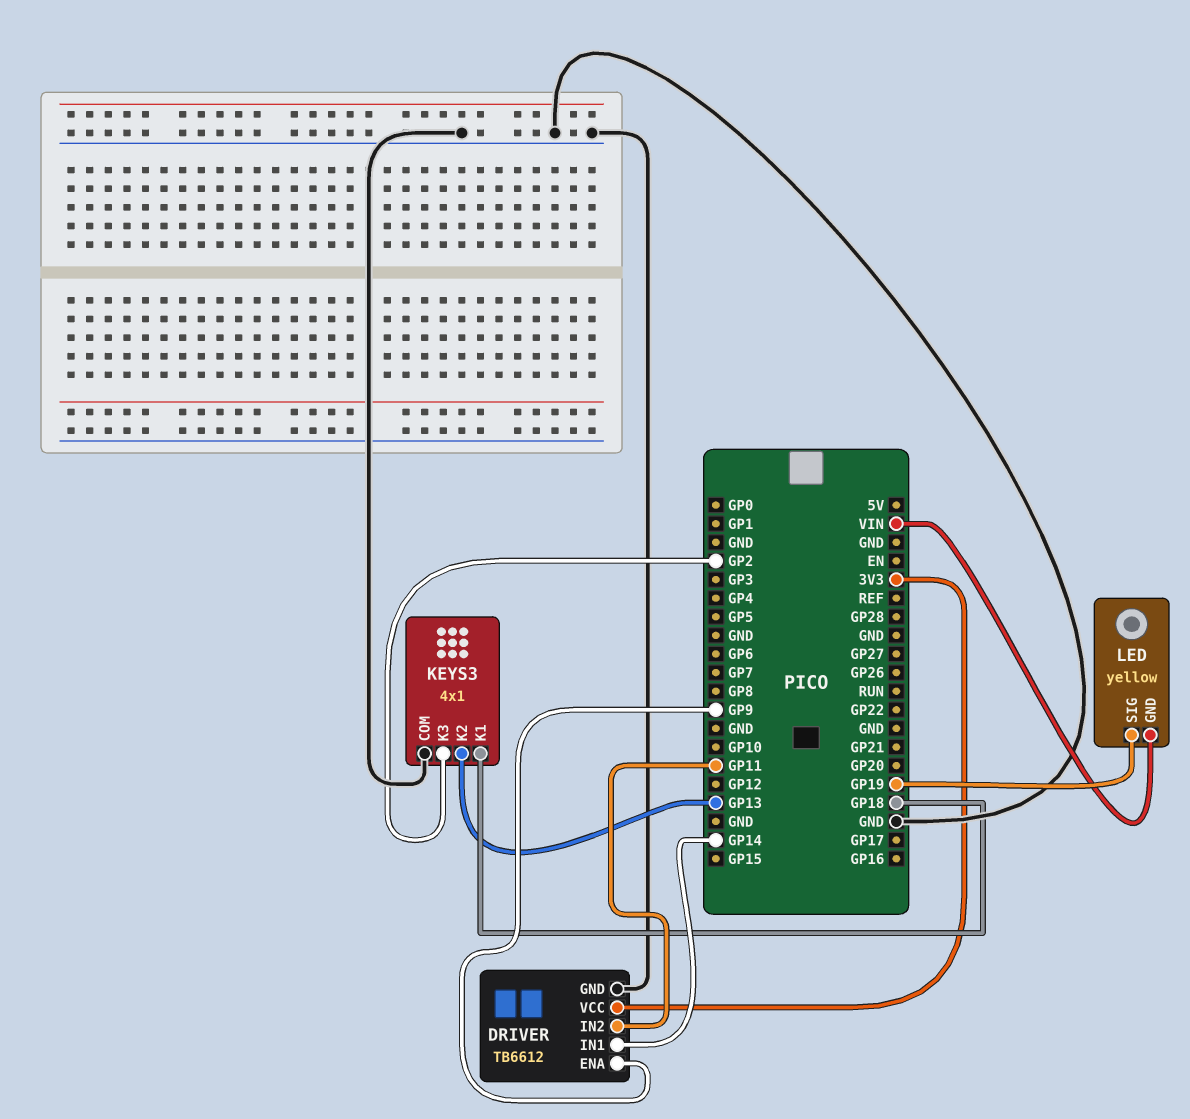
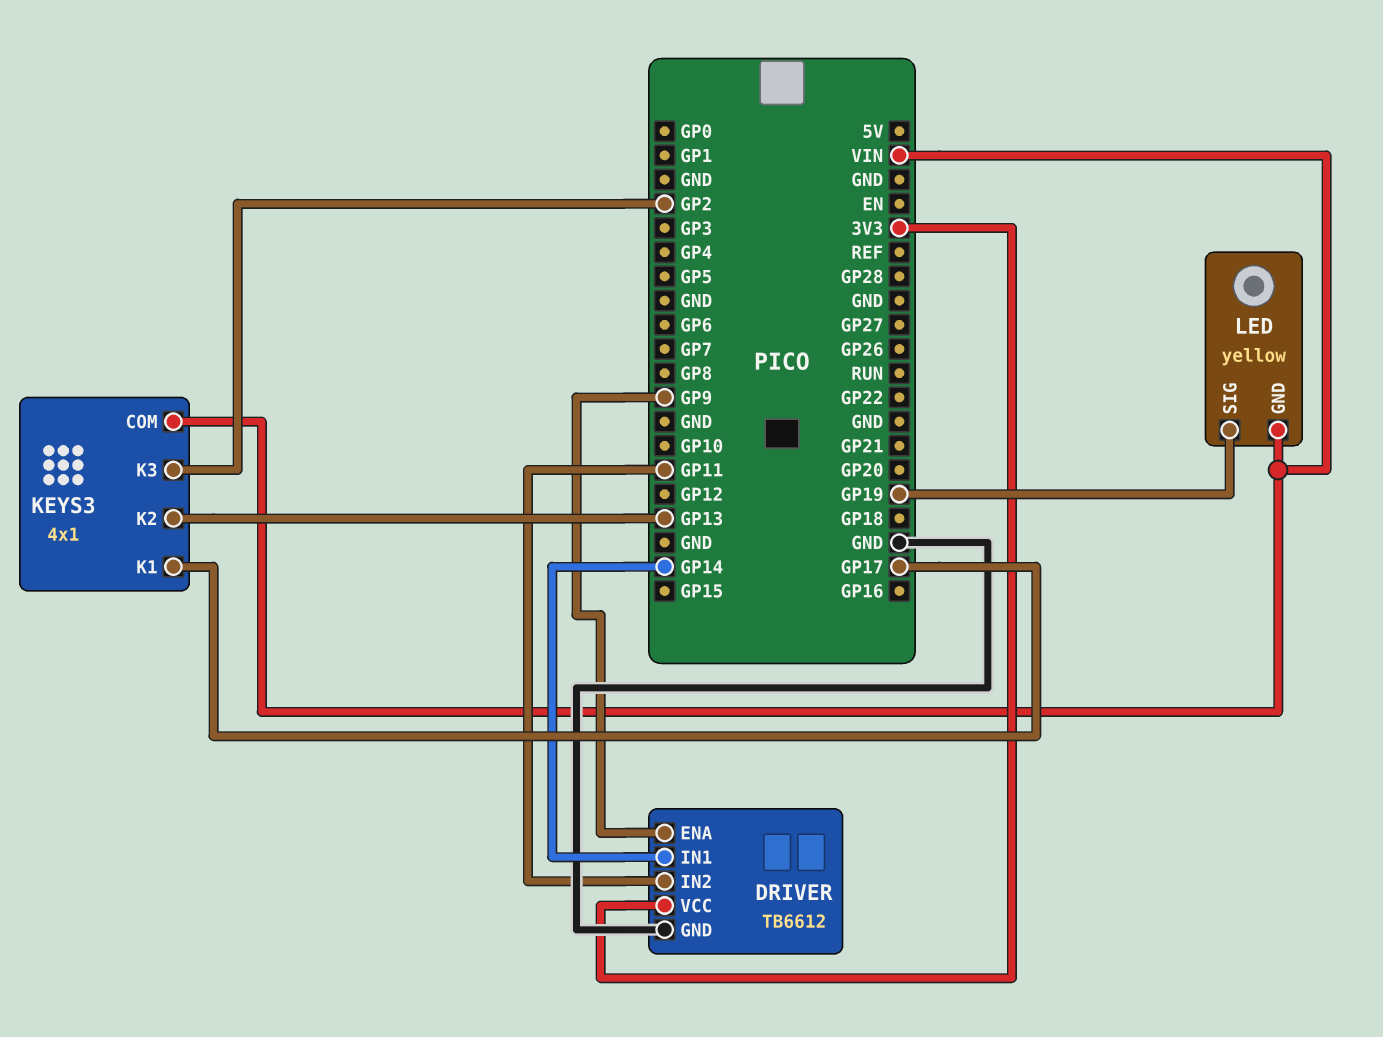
KEYS3 pin COM: GND -> VIN
KEYS3 pin K1: GP18 -> GP17

